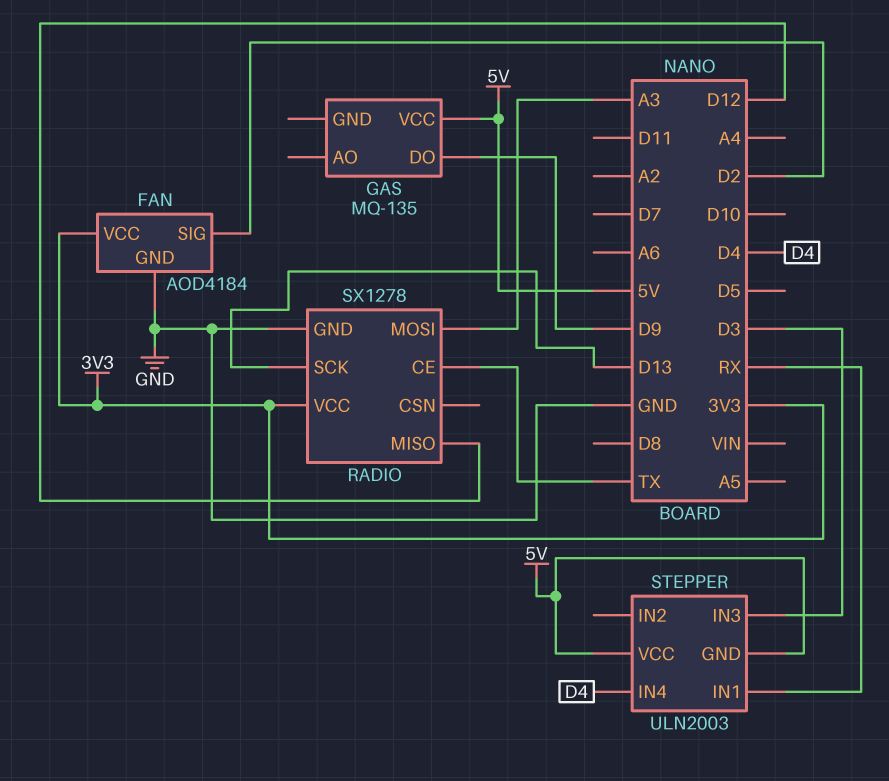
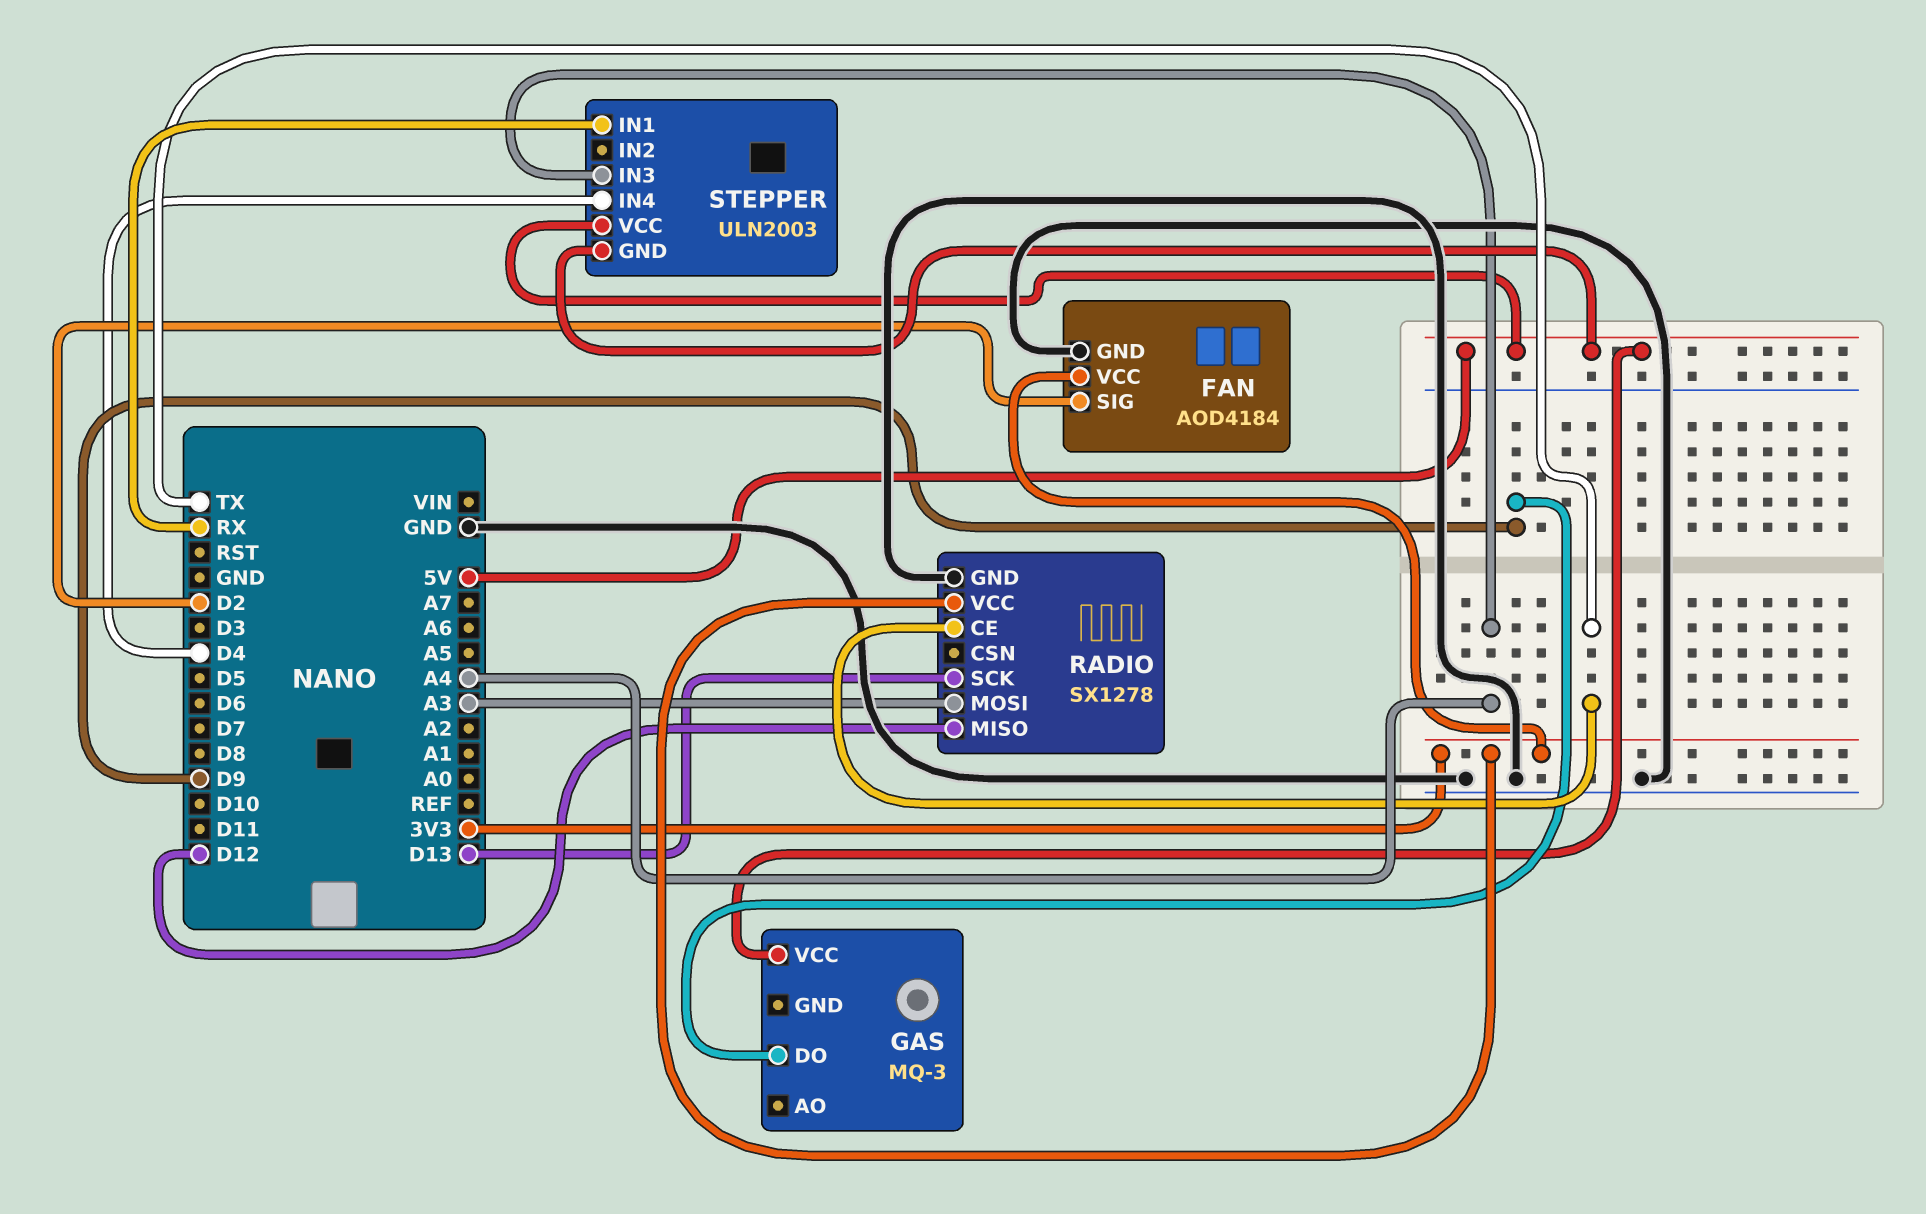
GAS: MQ-135 -> MQ-3
STEPPER pin IN3: D3 -> A4

